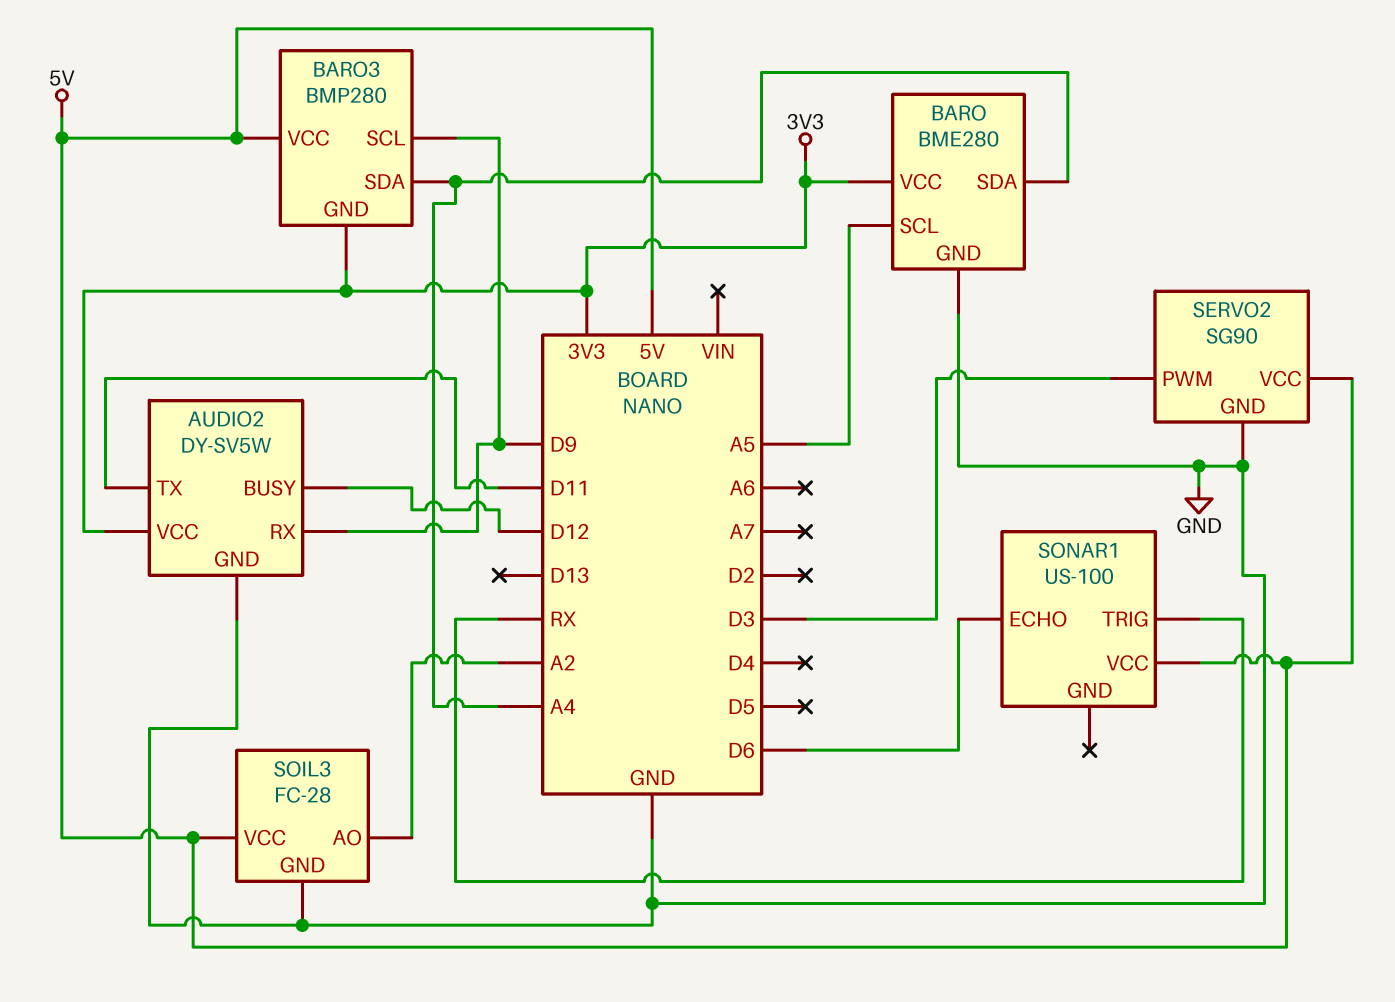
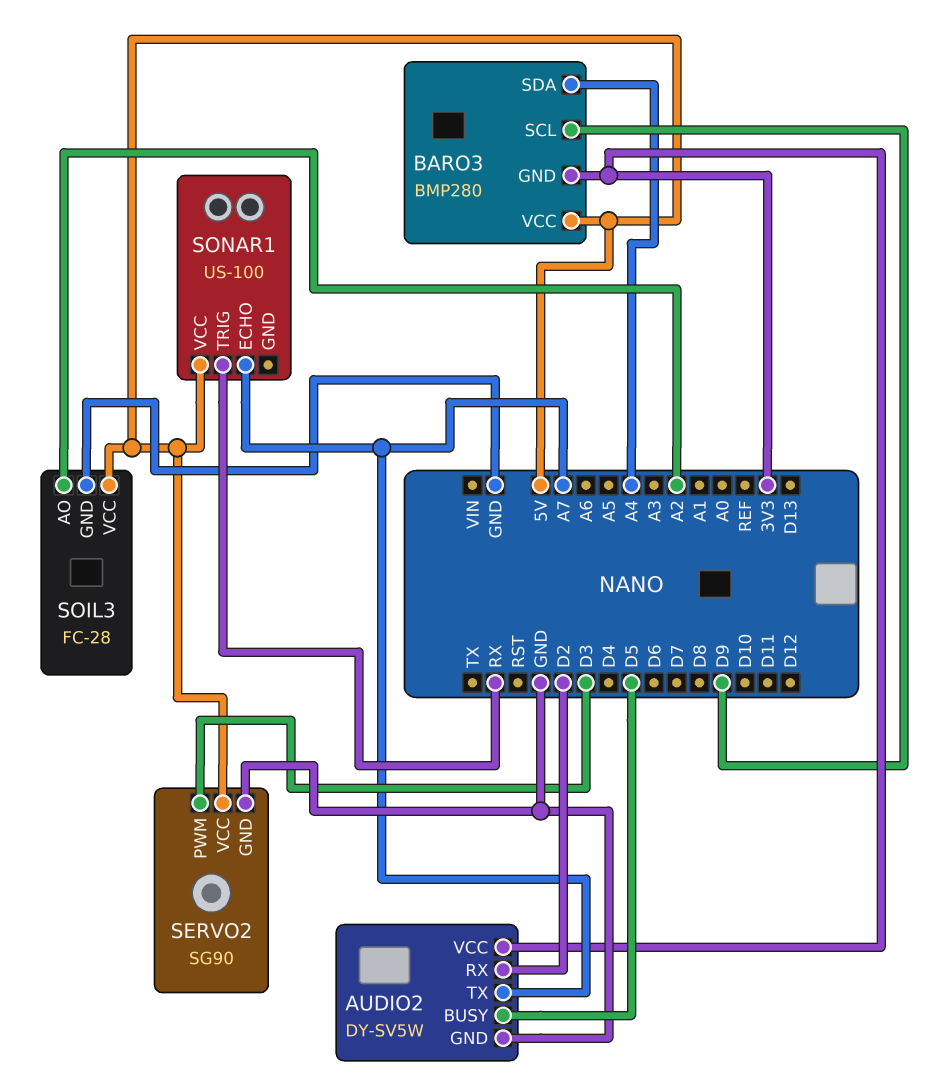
AUDIO2 pin BUSY: D12 -> D5
AUDIO2 pin RX: D9 -> D2
AUDIO2 pin TX: D11 -> A7
BARO: BME280 -> none
BARO pin GND: GND -> none
BARO pin SCL: A5 -> none
BARO pin SDA: A4 -> none
BARO pin VCC: 3V3 -> none
SONAR1 pin ECHO: D6 -> A7

